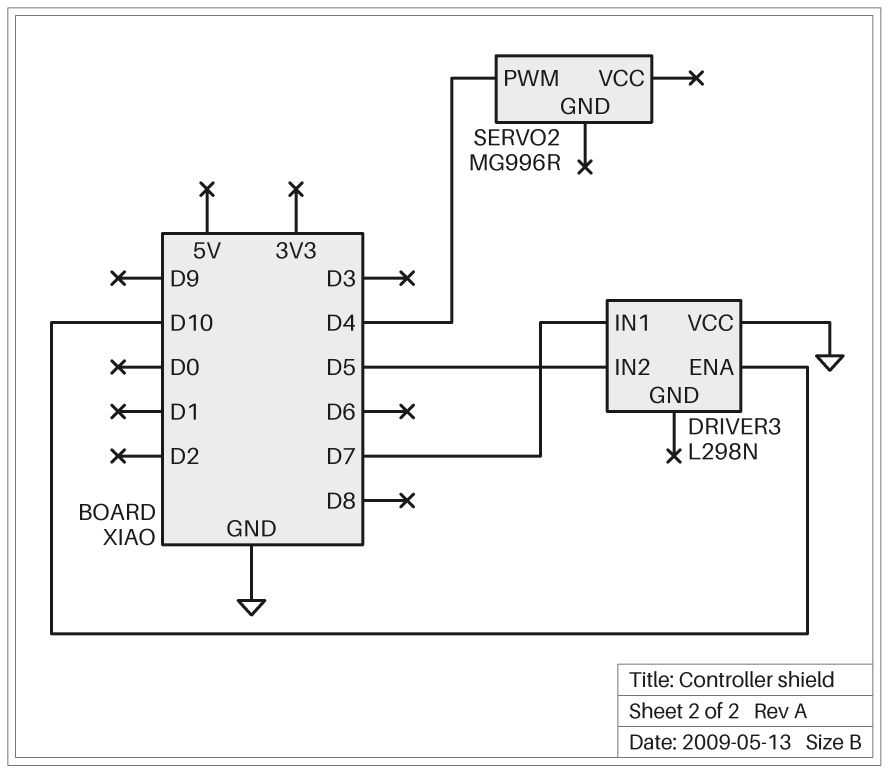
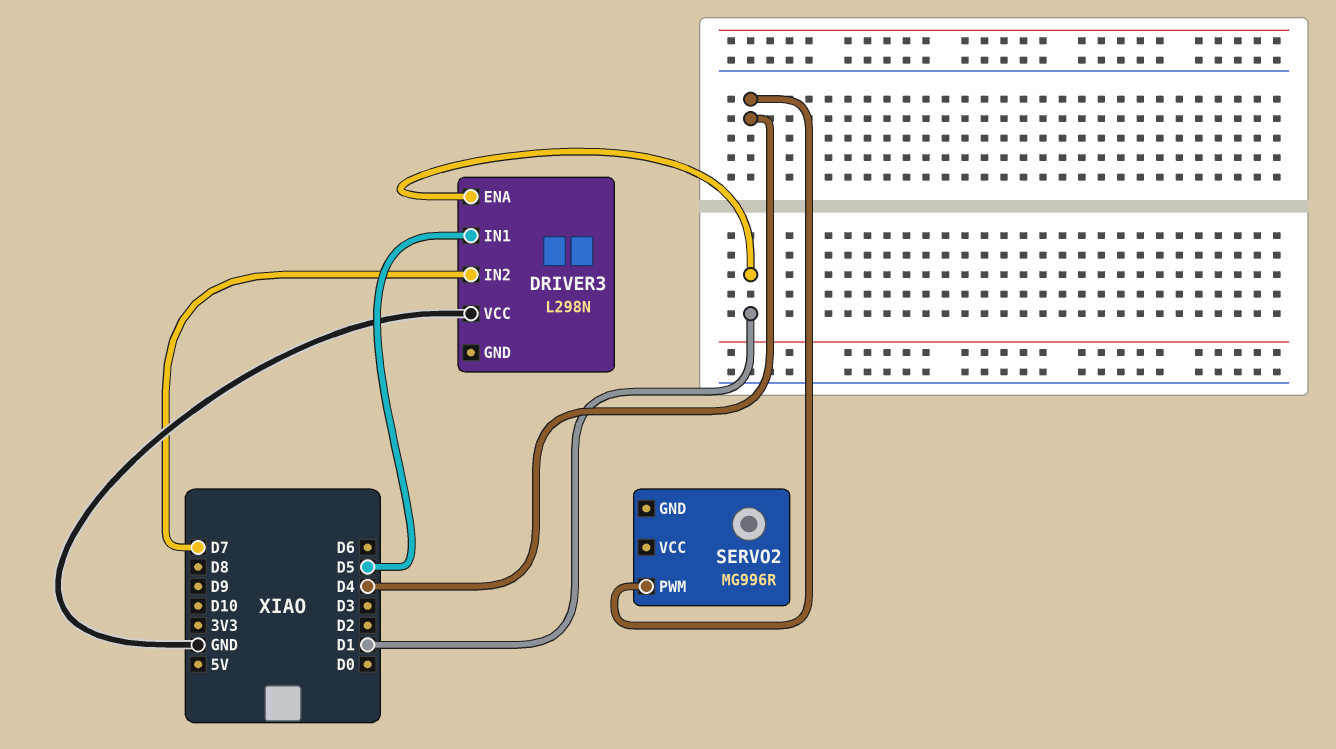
DRIVER3 pin ENA: D10 -> D1
DRIVER3 pin IN1: D7 -> D5
DRIVER3 pin IN2: D5 -> D7

